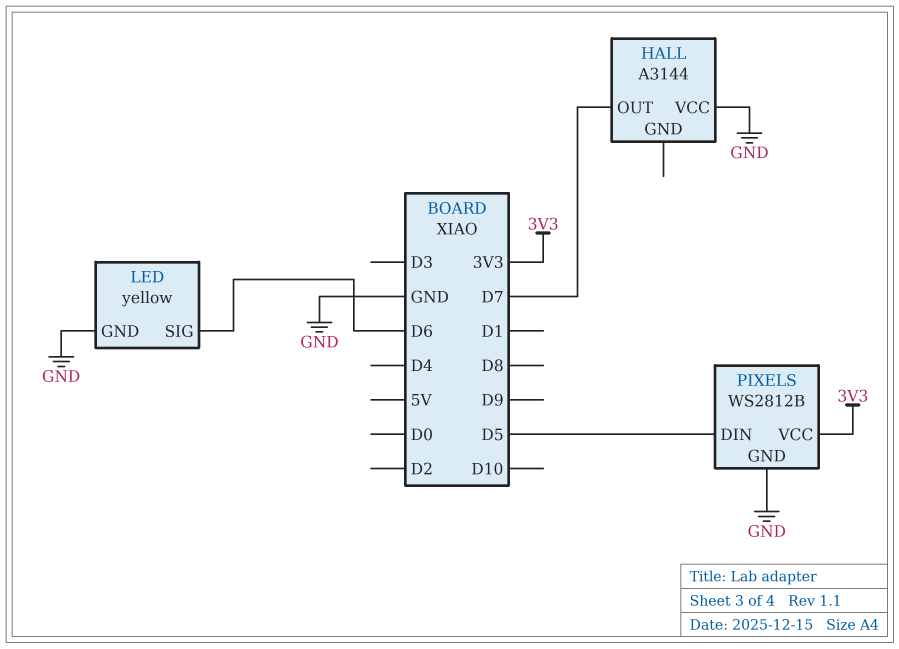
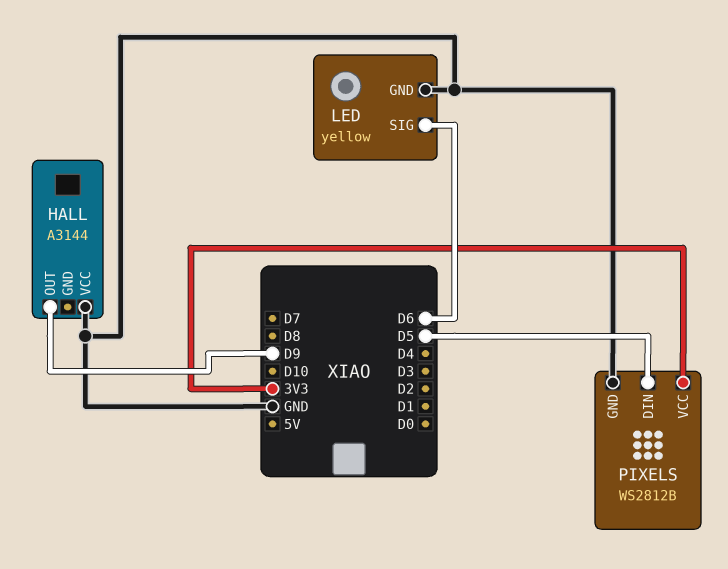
HALL pin OUT: D7 -> D9

